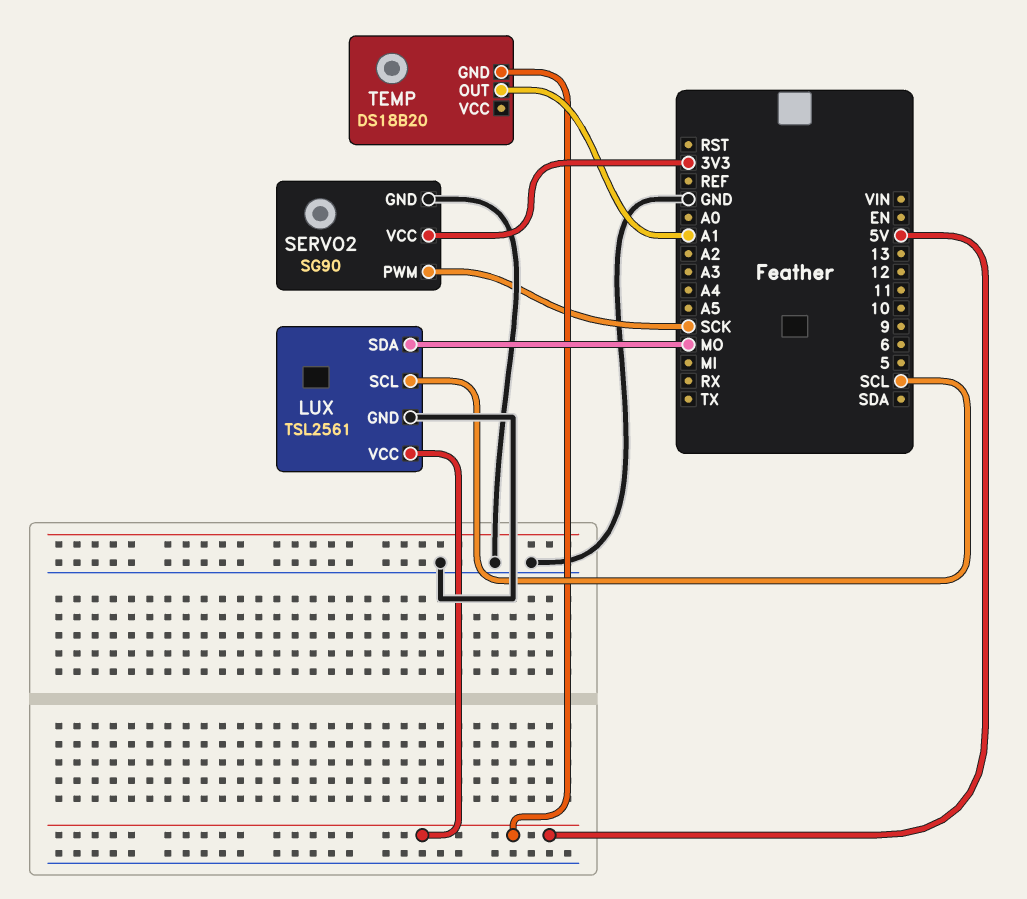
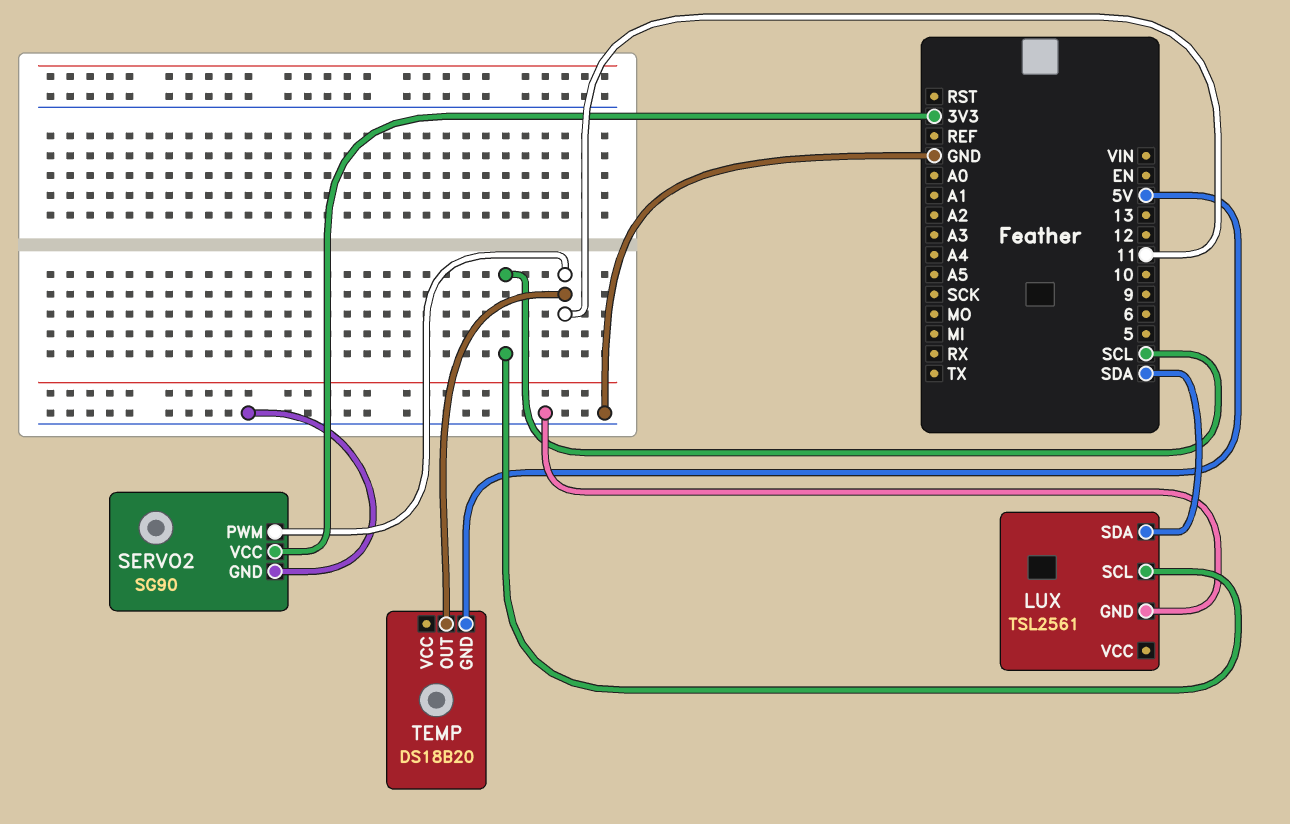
LUX pin SDA: MO -> SDA
LUX pin VCC: 5V -> none
SERVO2 pin PWM: SCK -> 11
TEMP pin OUT: A1 -> 11

